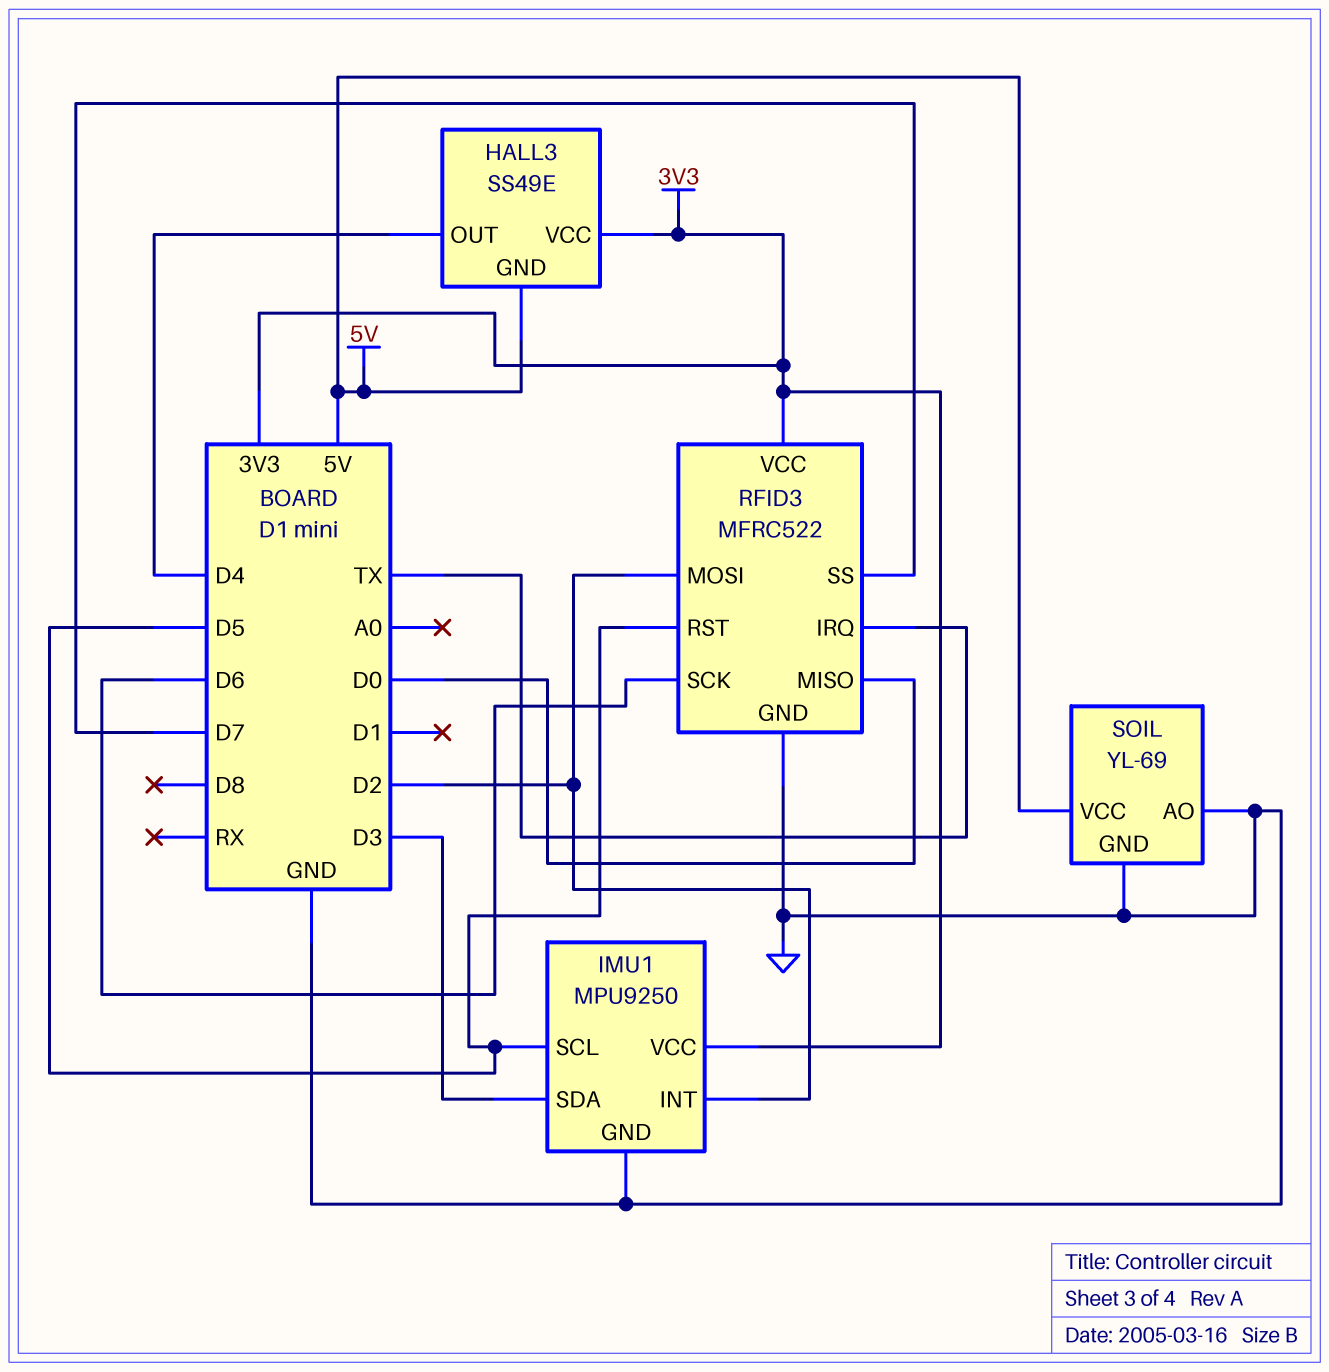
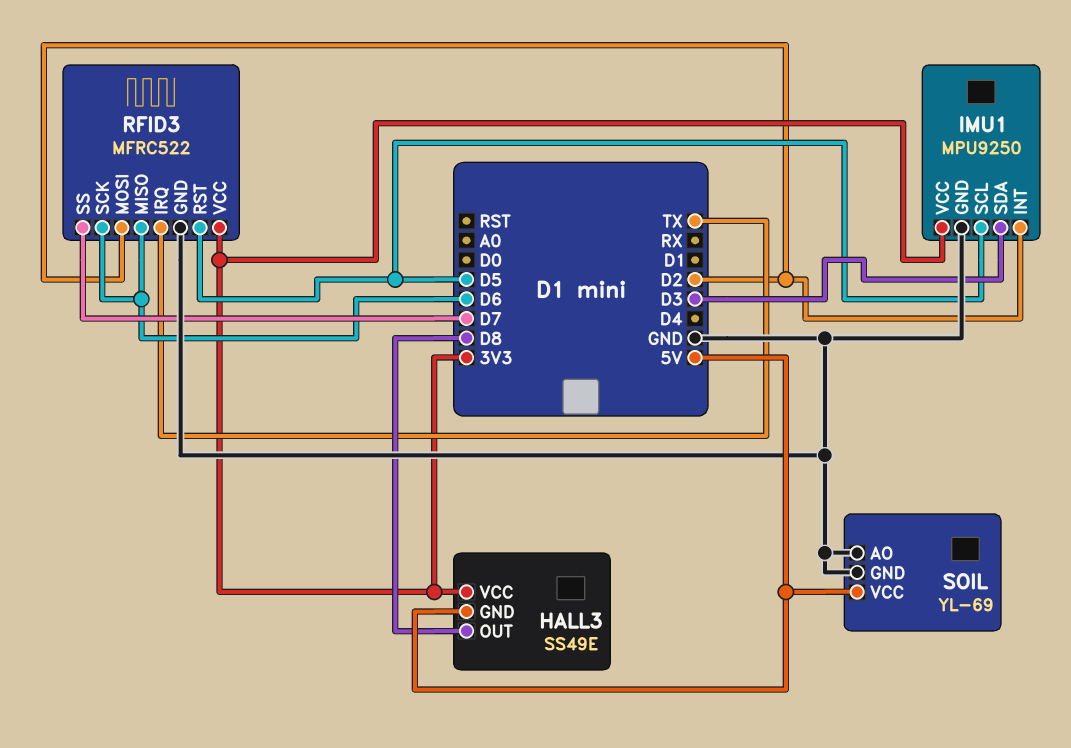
HALL3 pin OUT: D4 -> D8
RFID3 pin MISO: D0 -> D6

